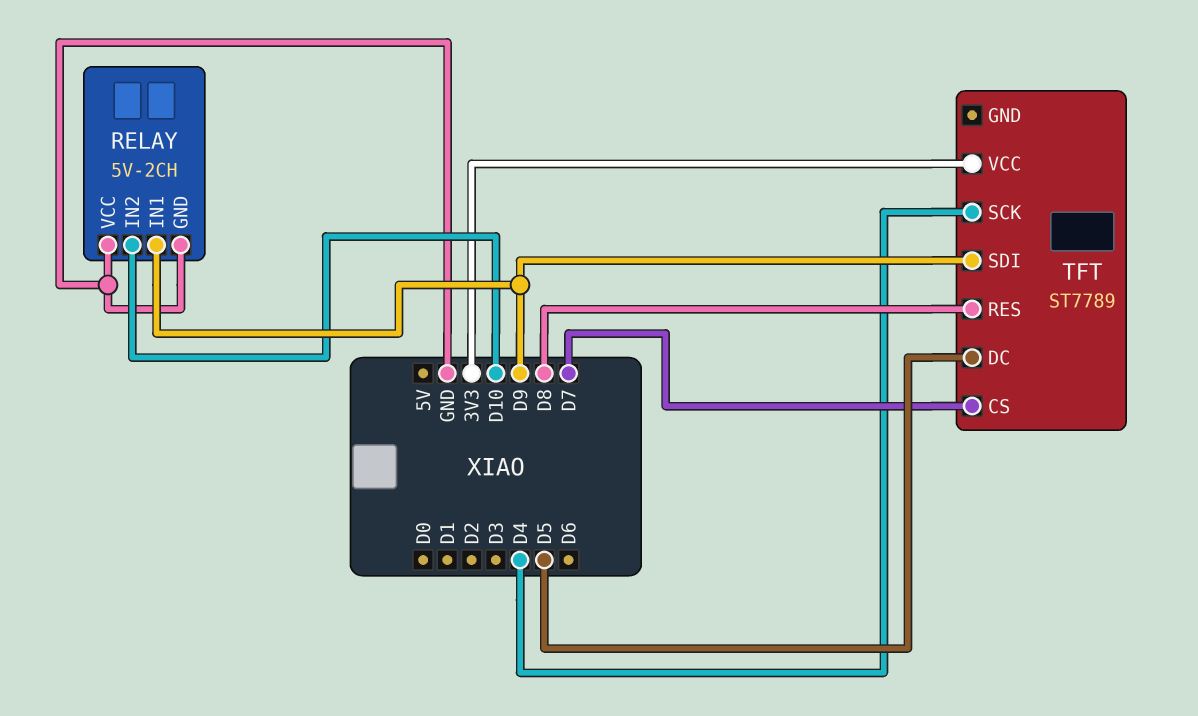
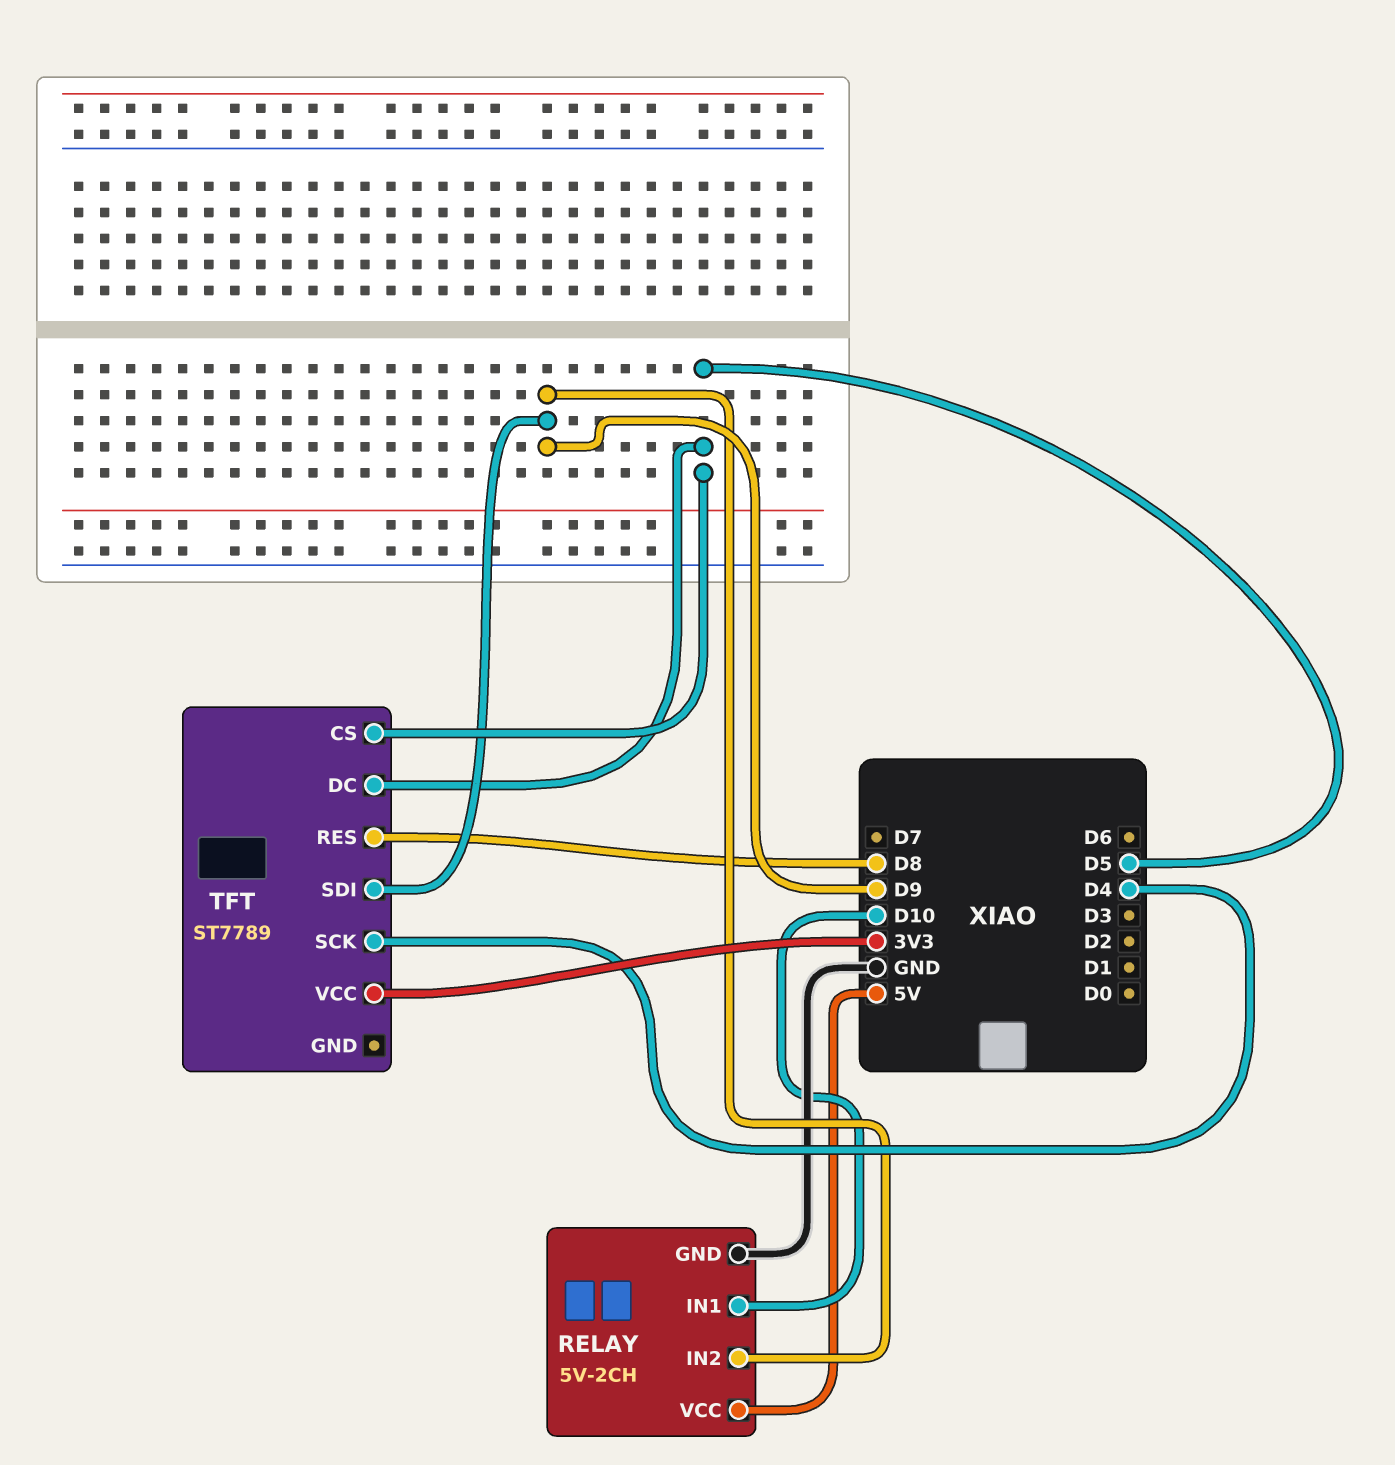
RELAY pin IN1: D9 -> D10
RELAY pin IN2: D10 -> D9
RELAY pin VCC: GND -> 5V
TFT pin CS: D7 -> D5

